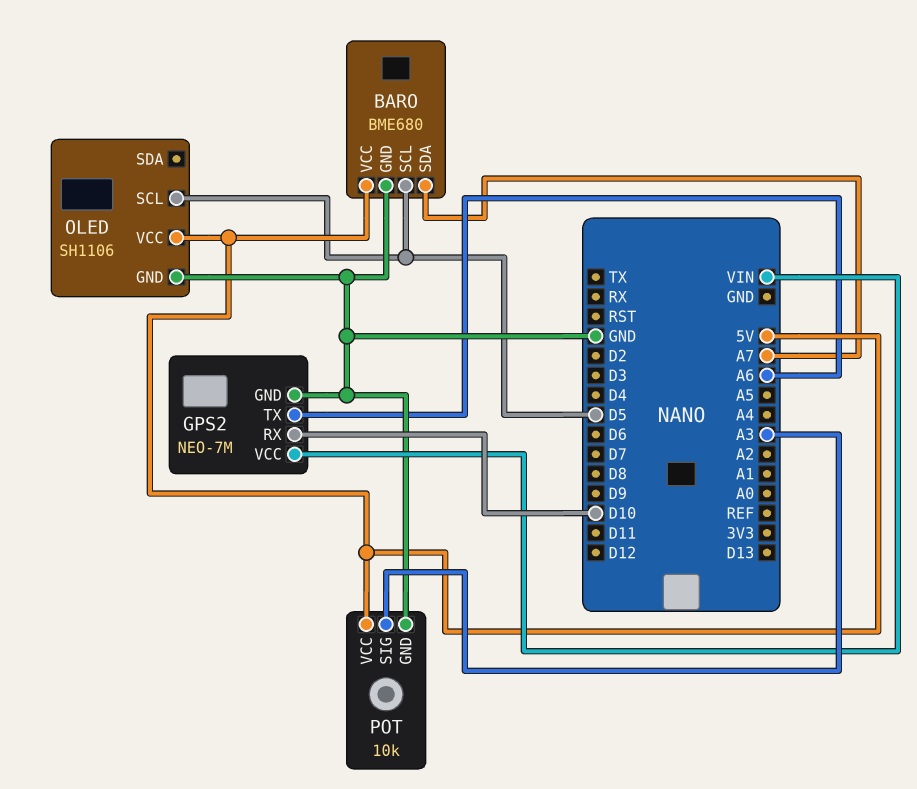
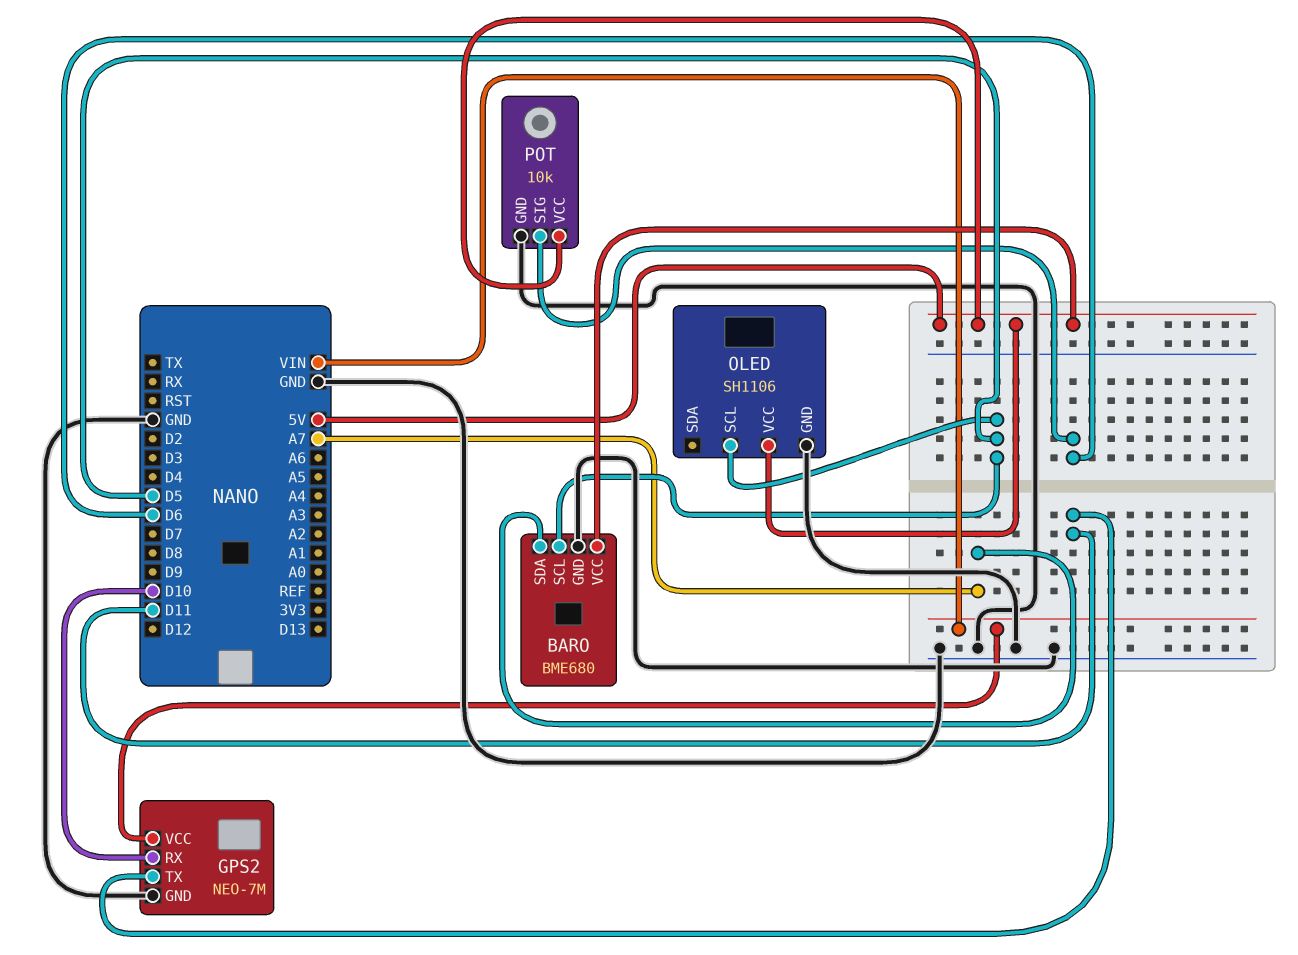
GPS2 pin TX: A6 -> D11
POT pin SIG: A3 -> D6

